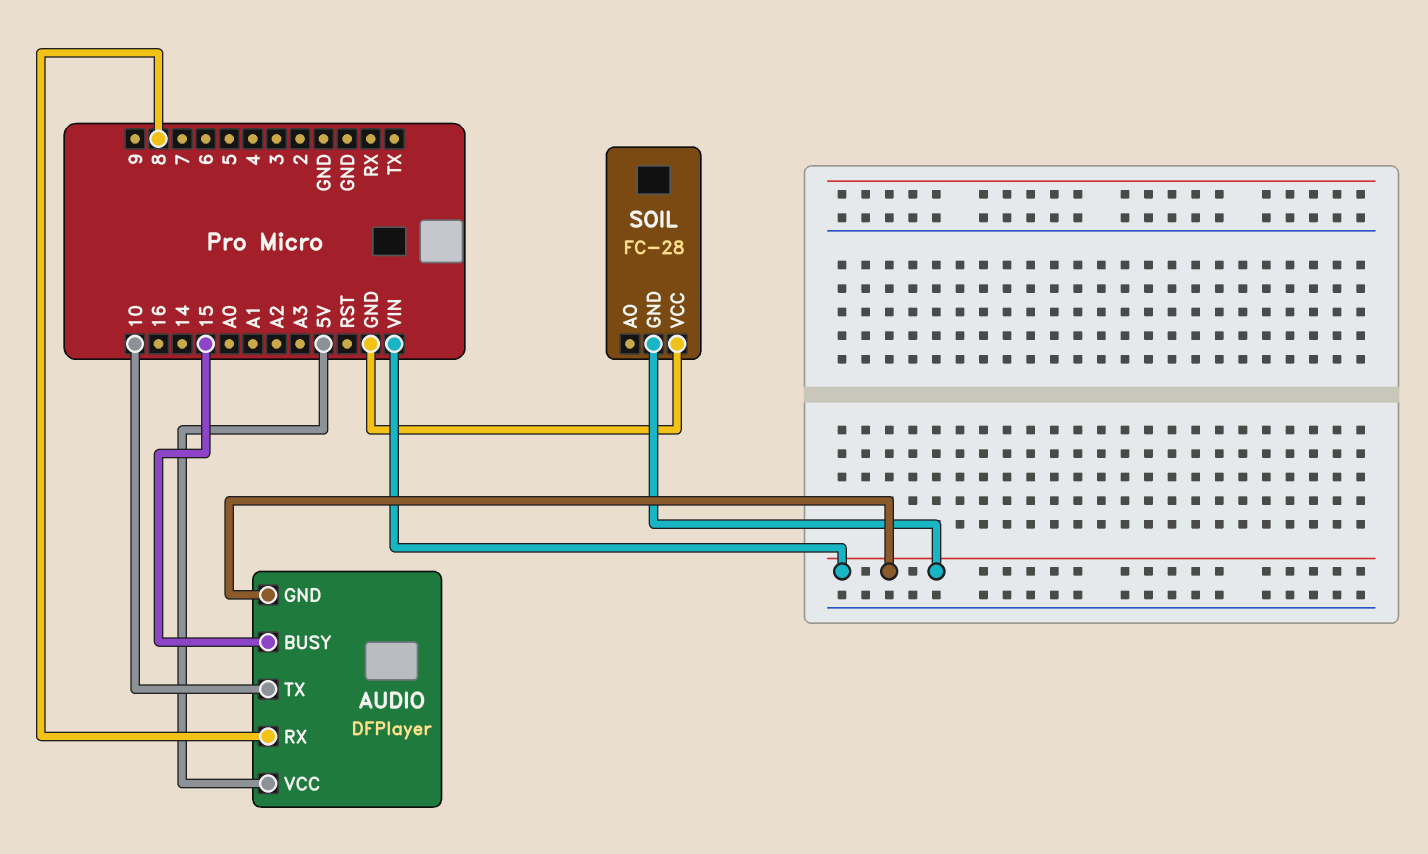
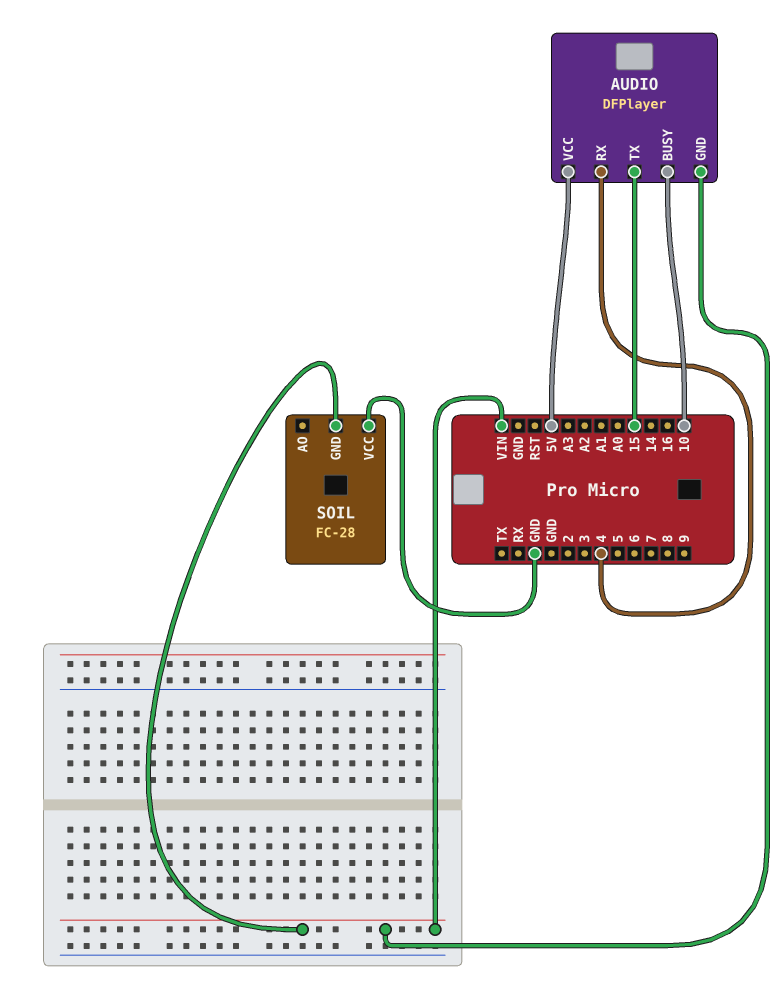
AUDIO pin BUSY: 15 -> 10
AUDIO pin RX: 8 -> 4
AUDIO pin TX: 10 -> 15

